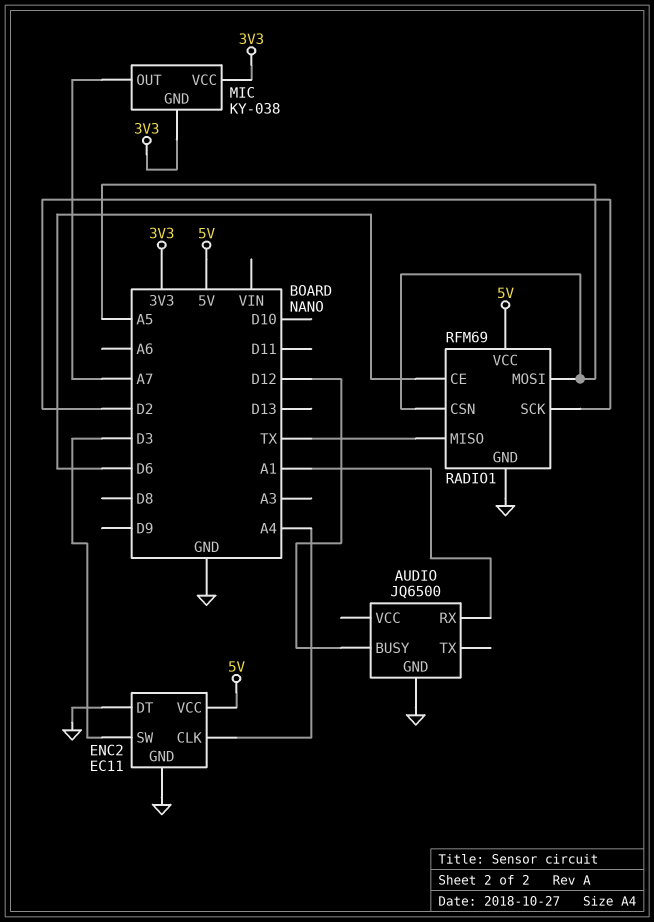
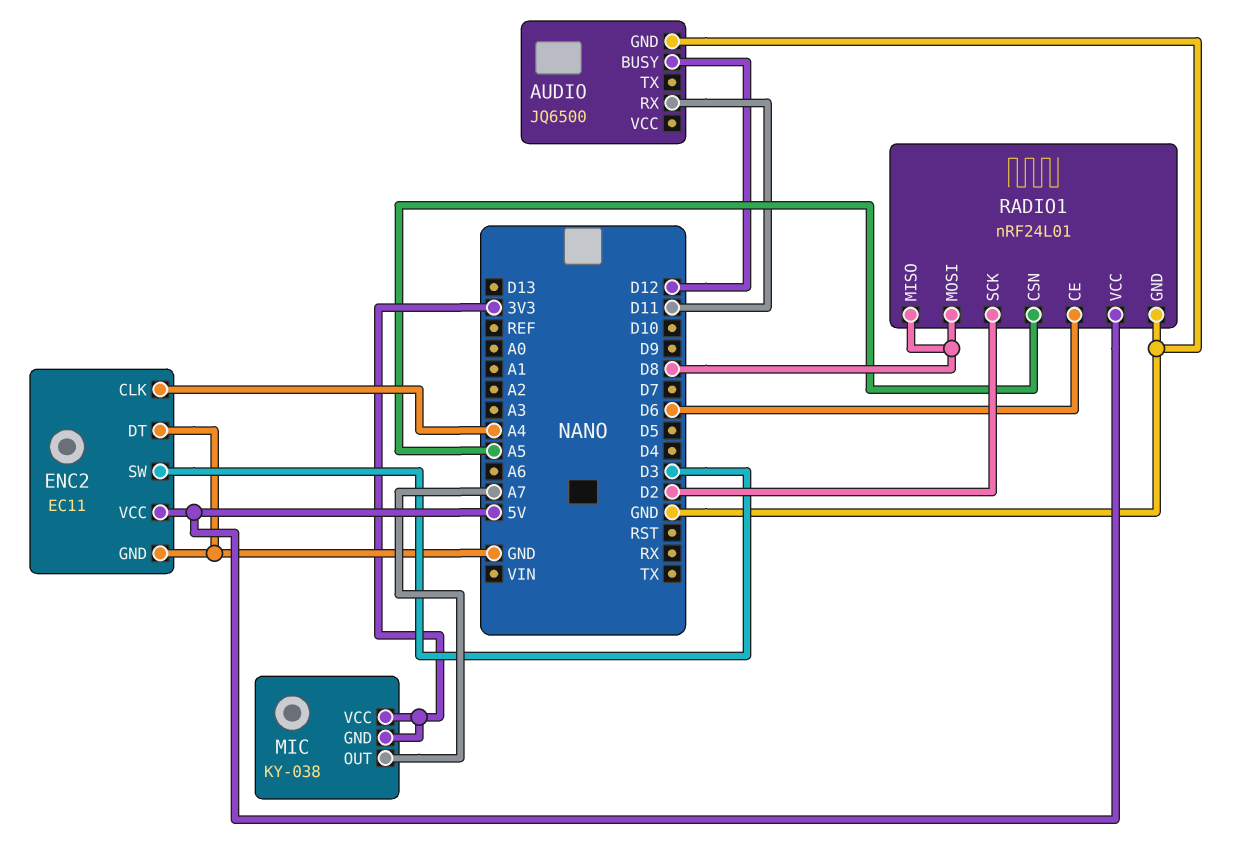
AUDIO pin RX: A1 -> D11
RADIO1: RFM69 -> nRF24L01
RADIO1 pin MISO: TX -> D8
RADIO1 pin MOSI: A5 -> D8

